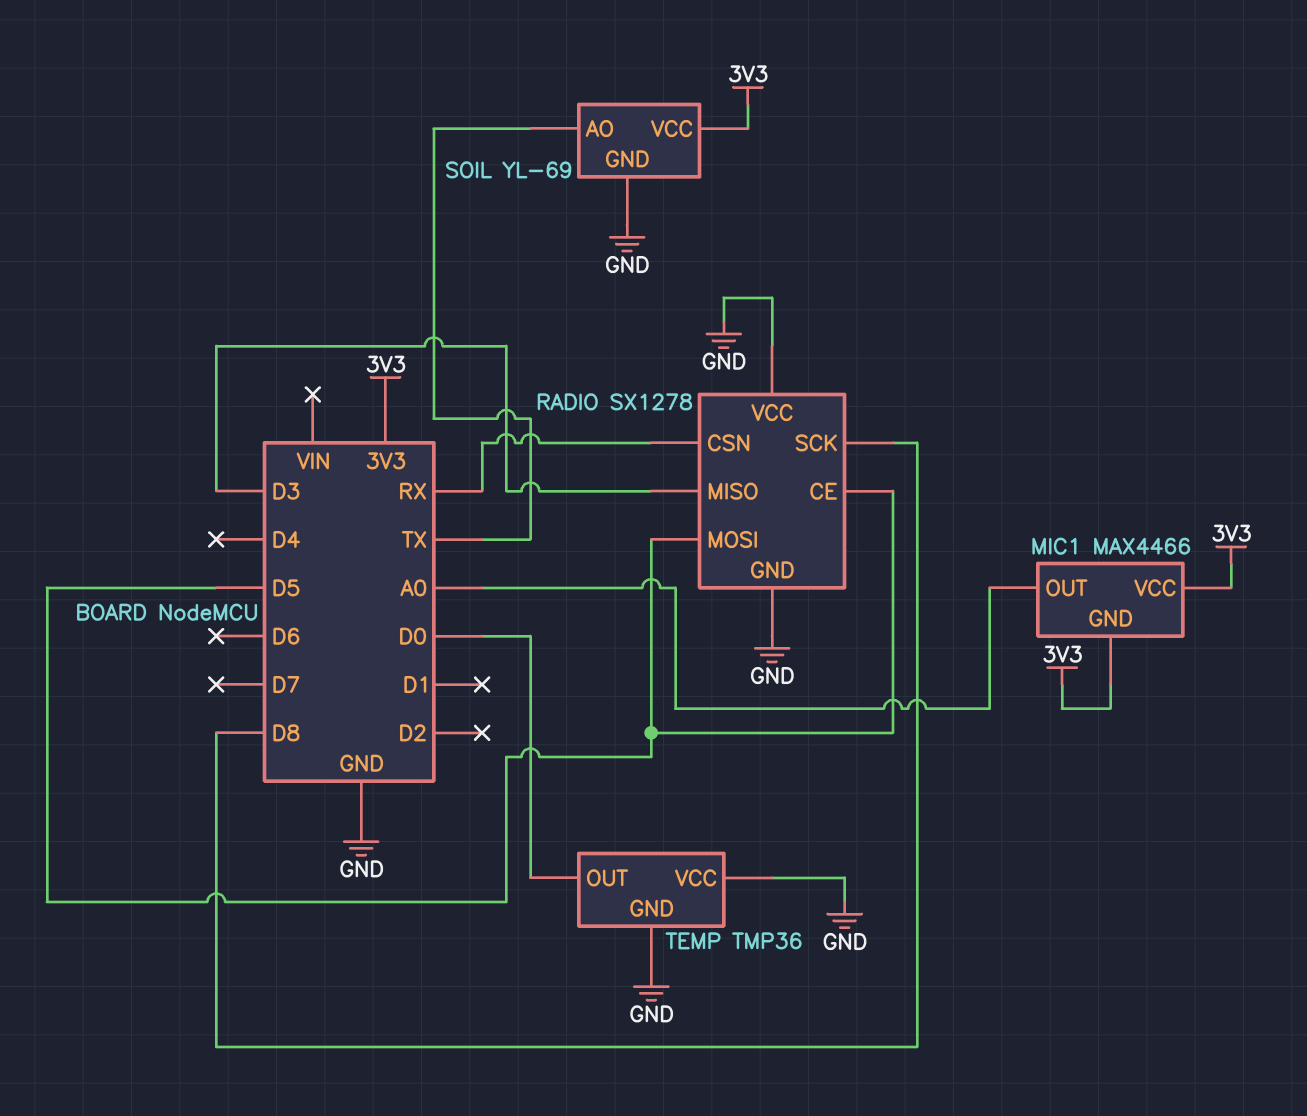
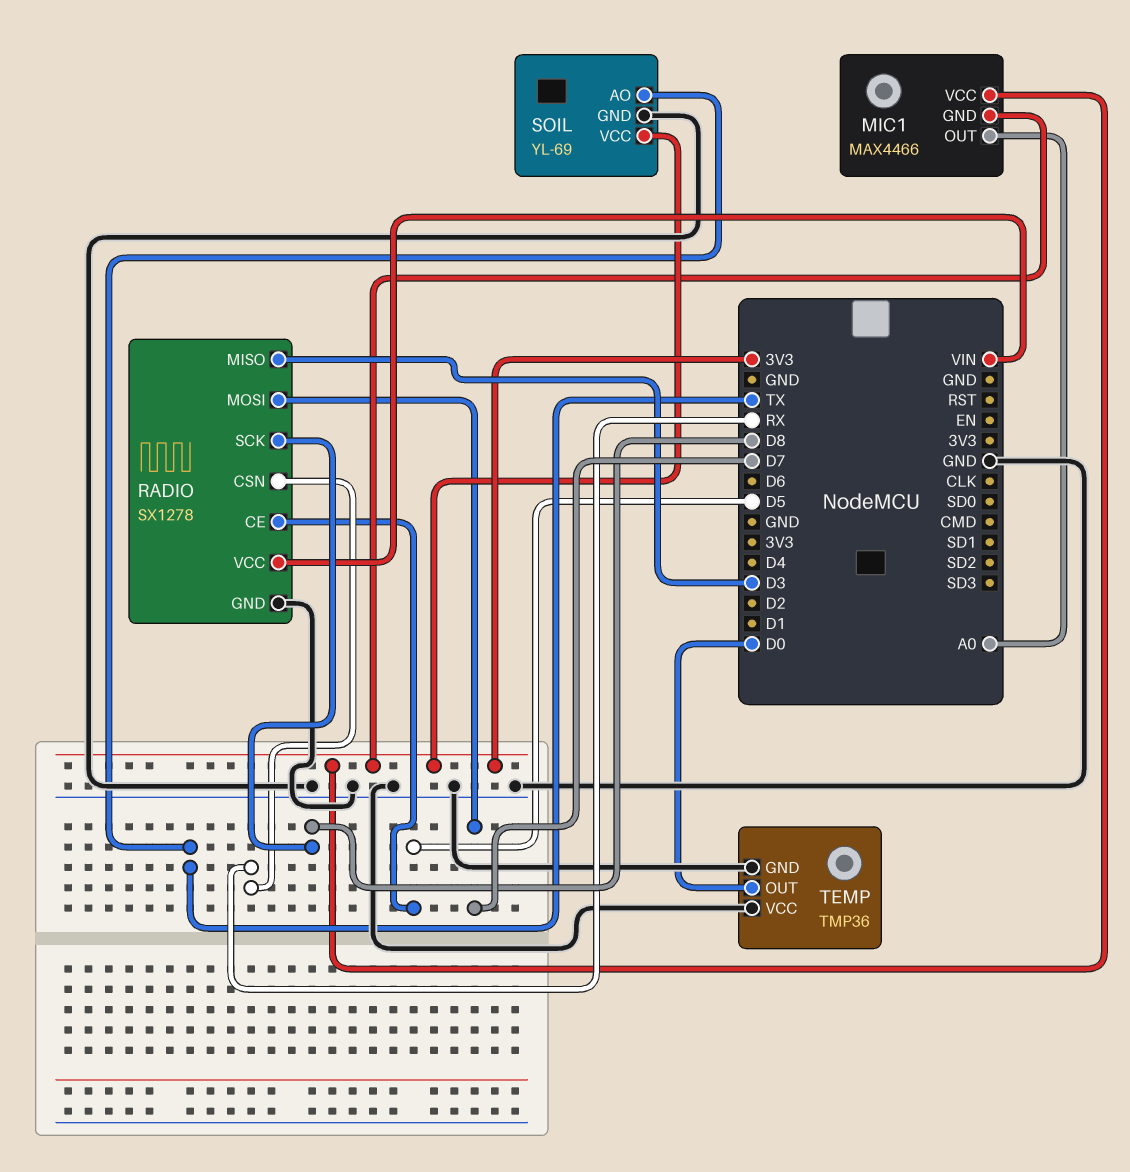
RADIO pin MOSI: D5 -> D7
RADIO pin VCC: GND -> VIN

